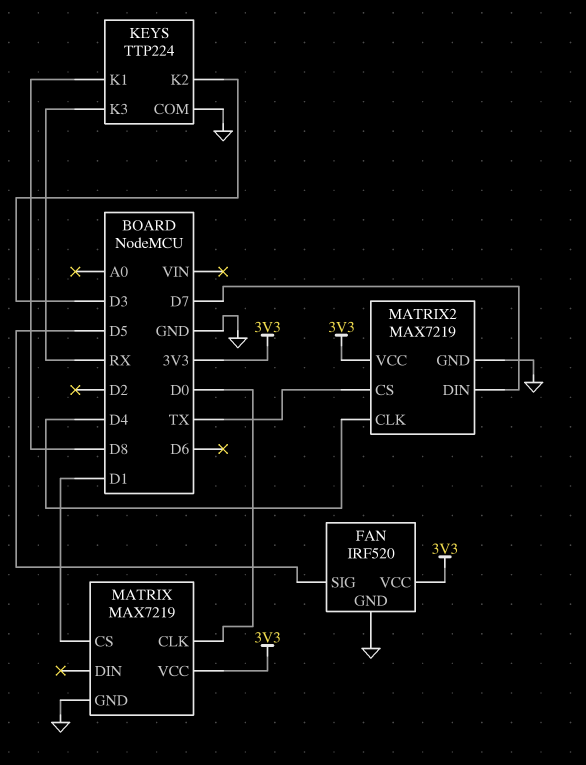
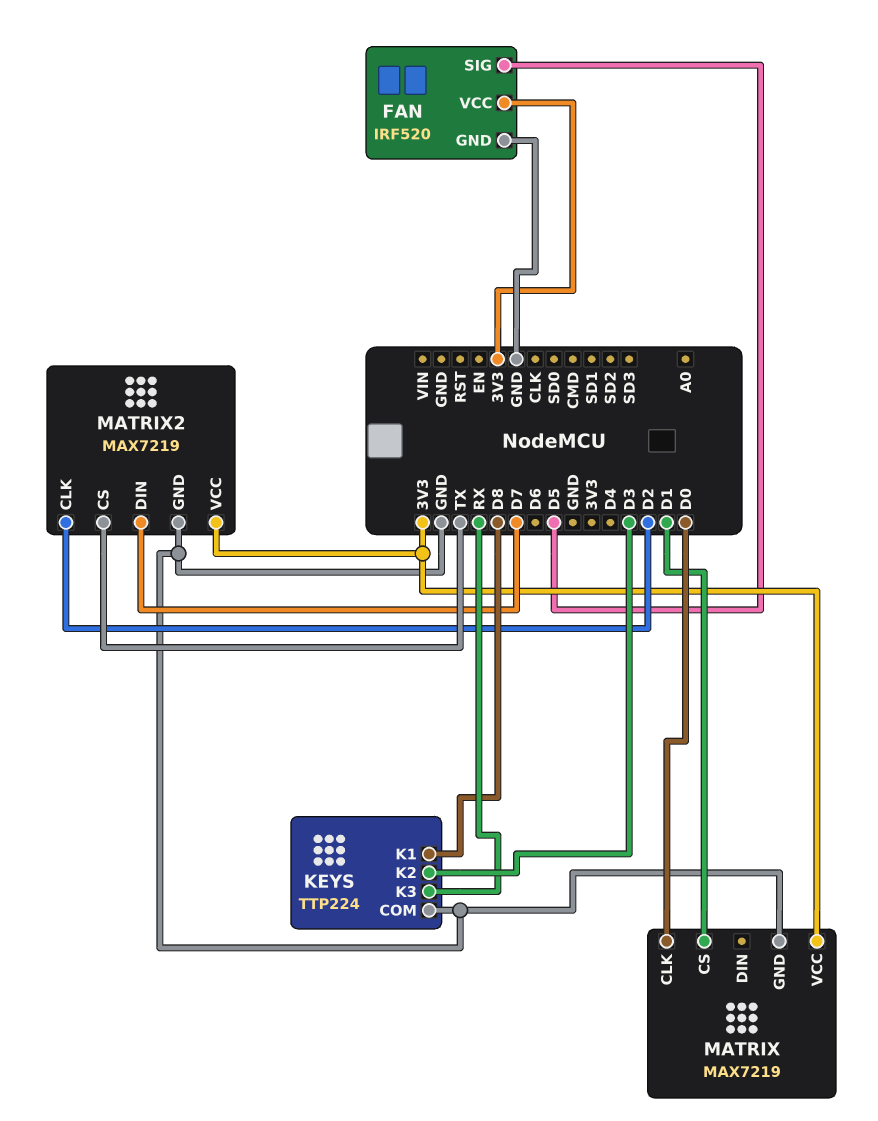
MATRIX2 pin CLK: D4 -> D2

